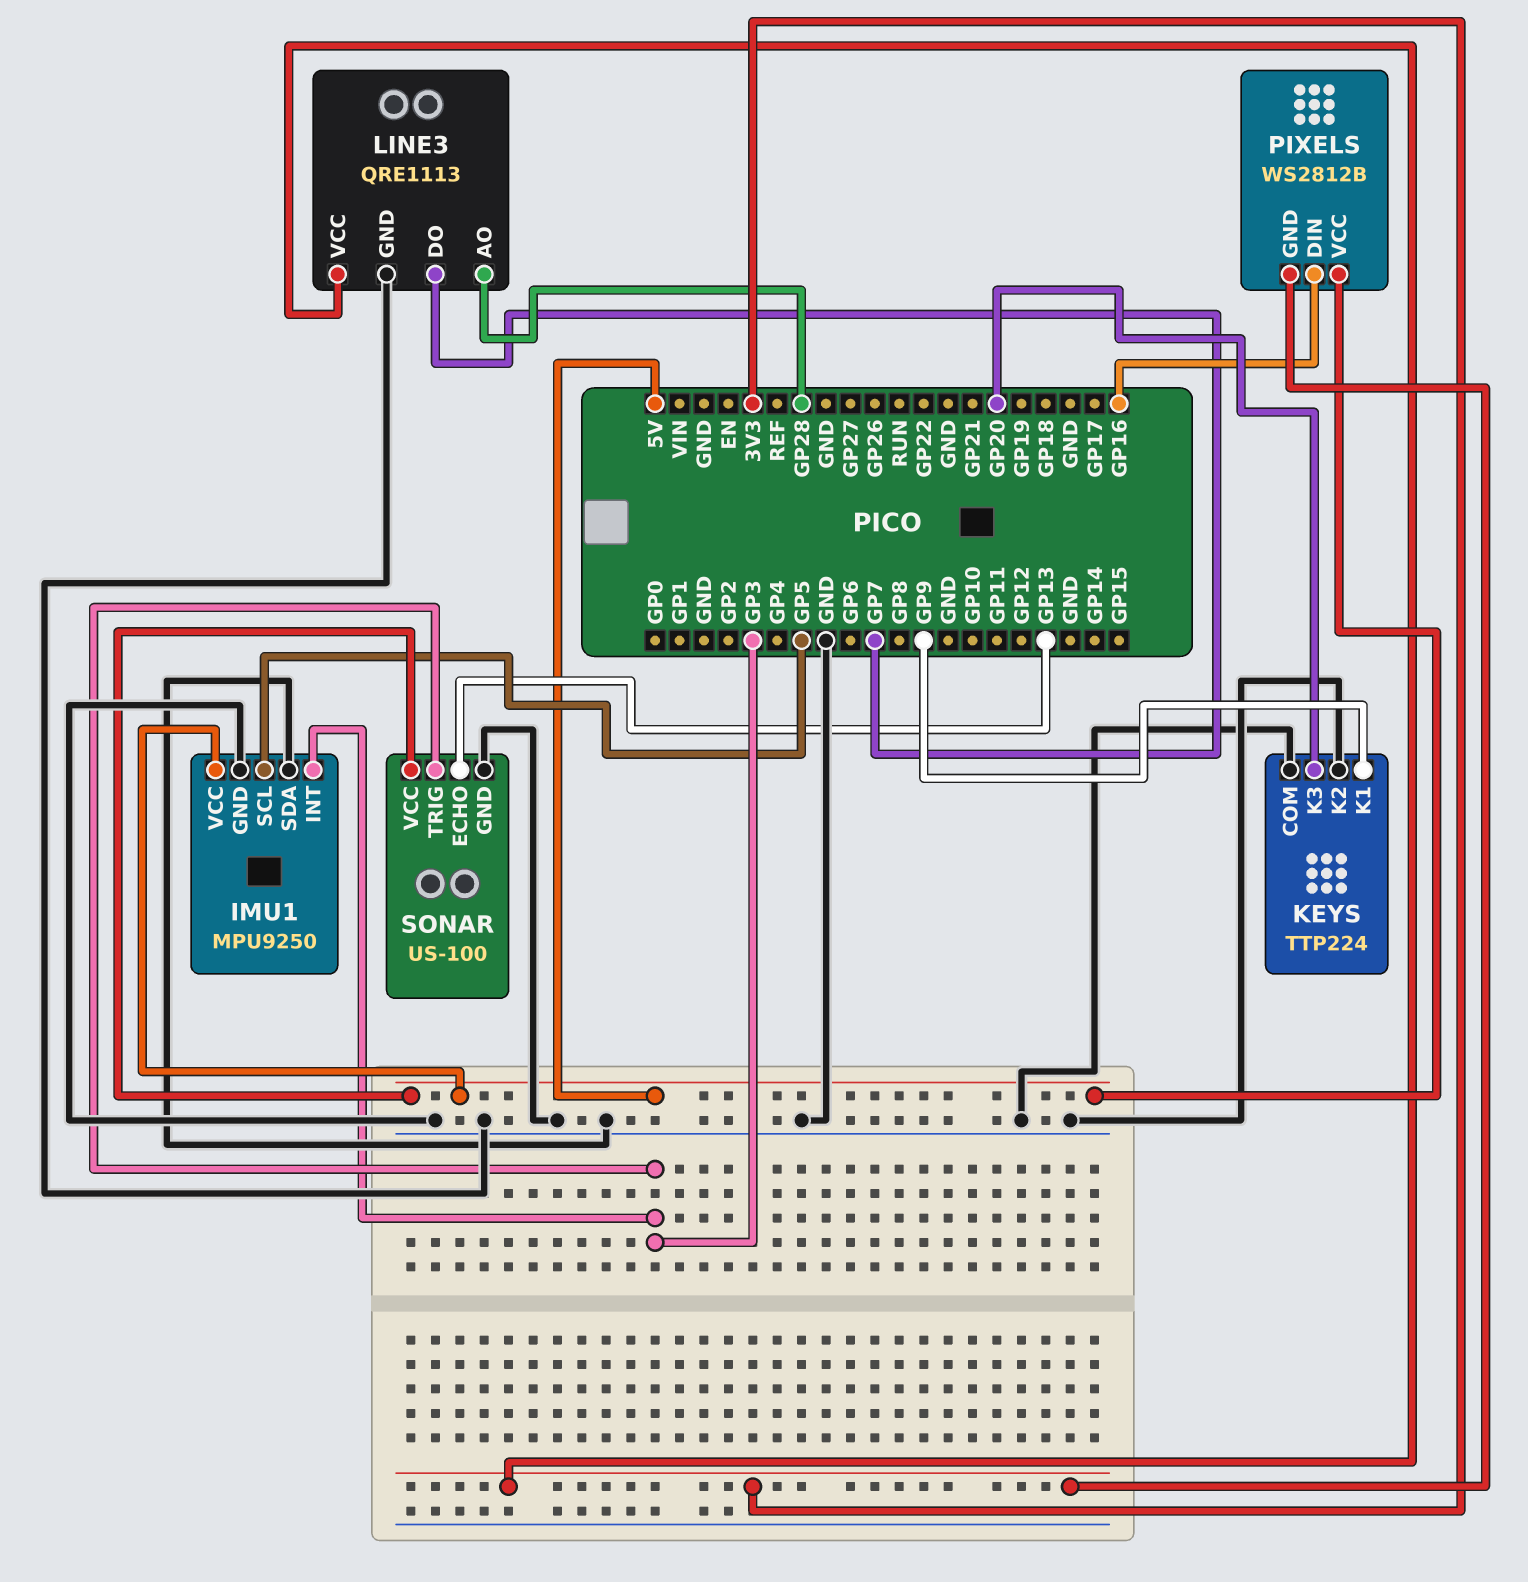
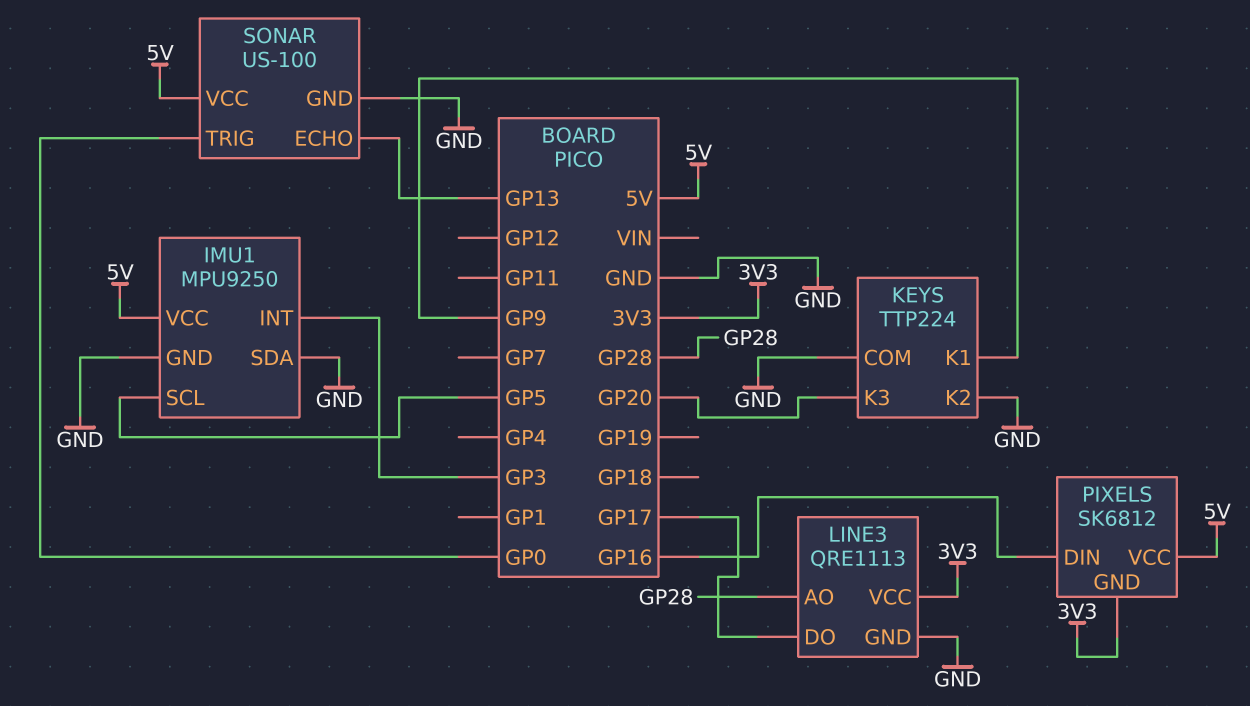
LINE3 pin DO: GP7 -> GP17
PIXELS: WS2812B -> SK6812
SONAR pin TRIG: GP3 -> GP0

